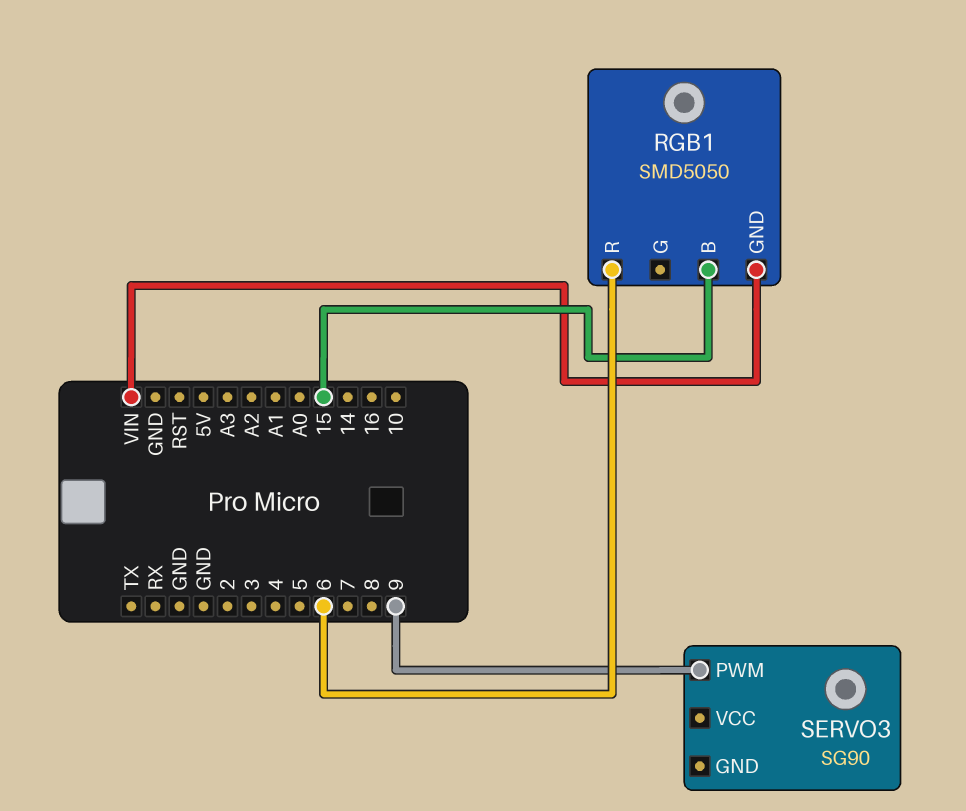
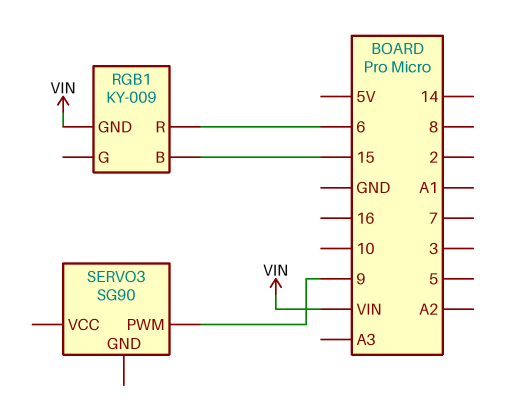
RGB1: SMD5050 -> KY-009

